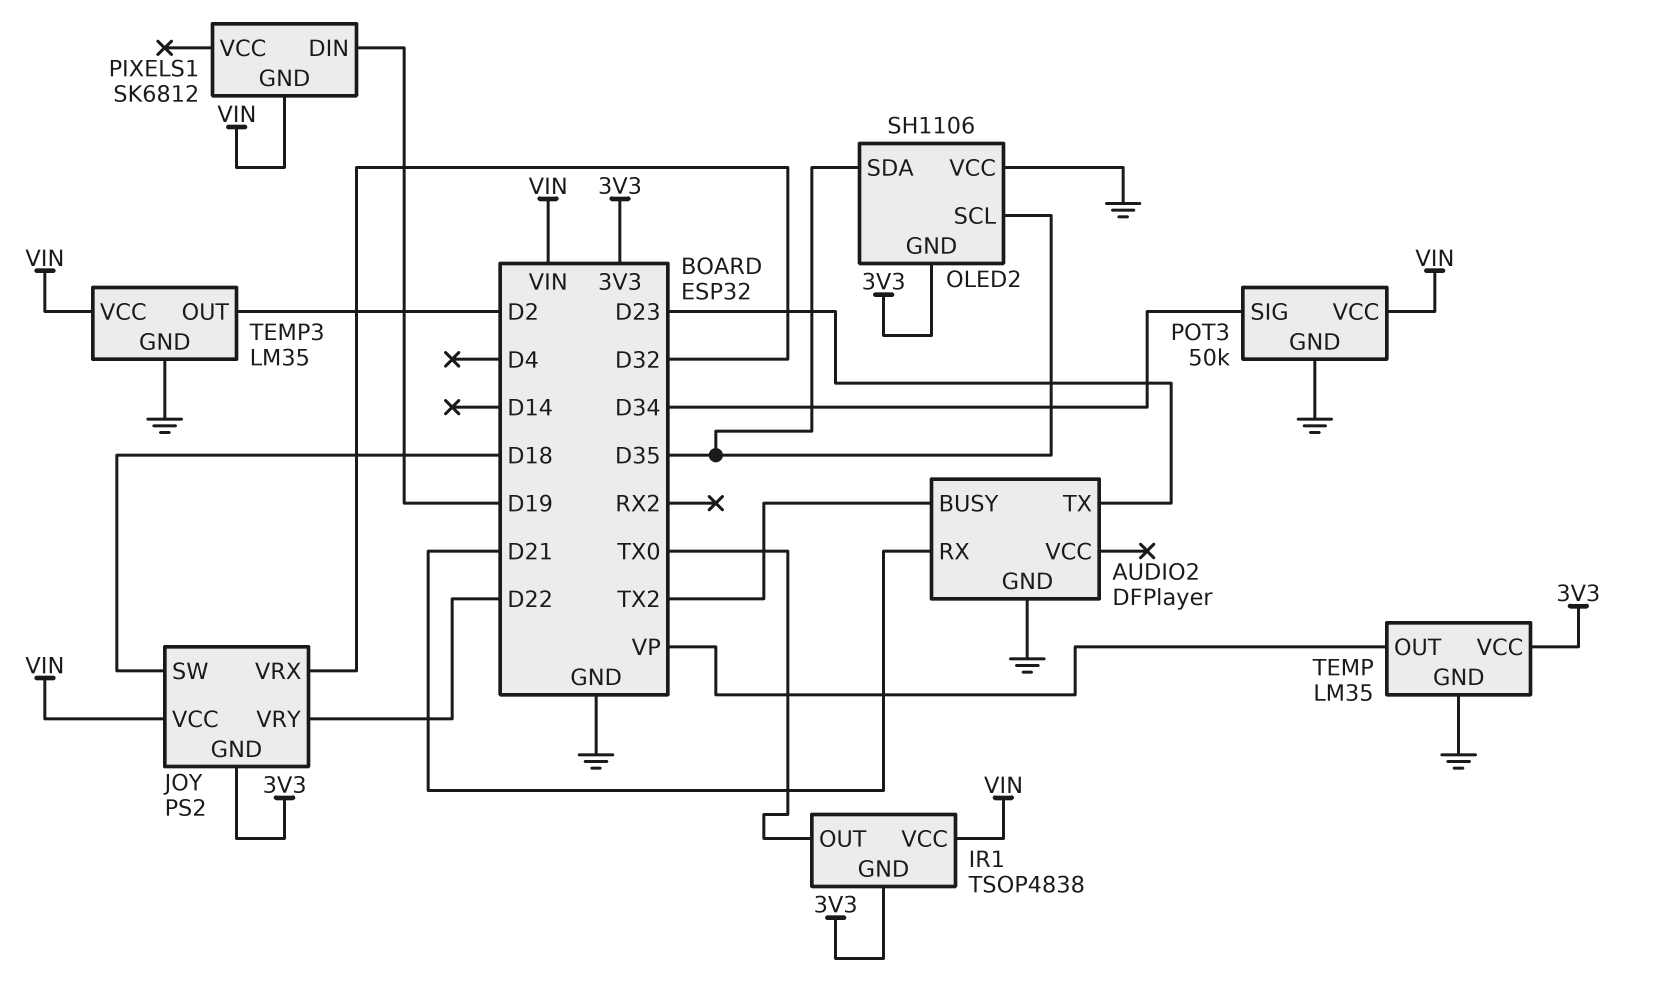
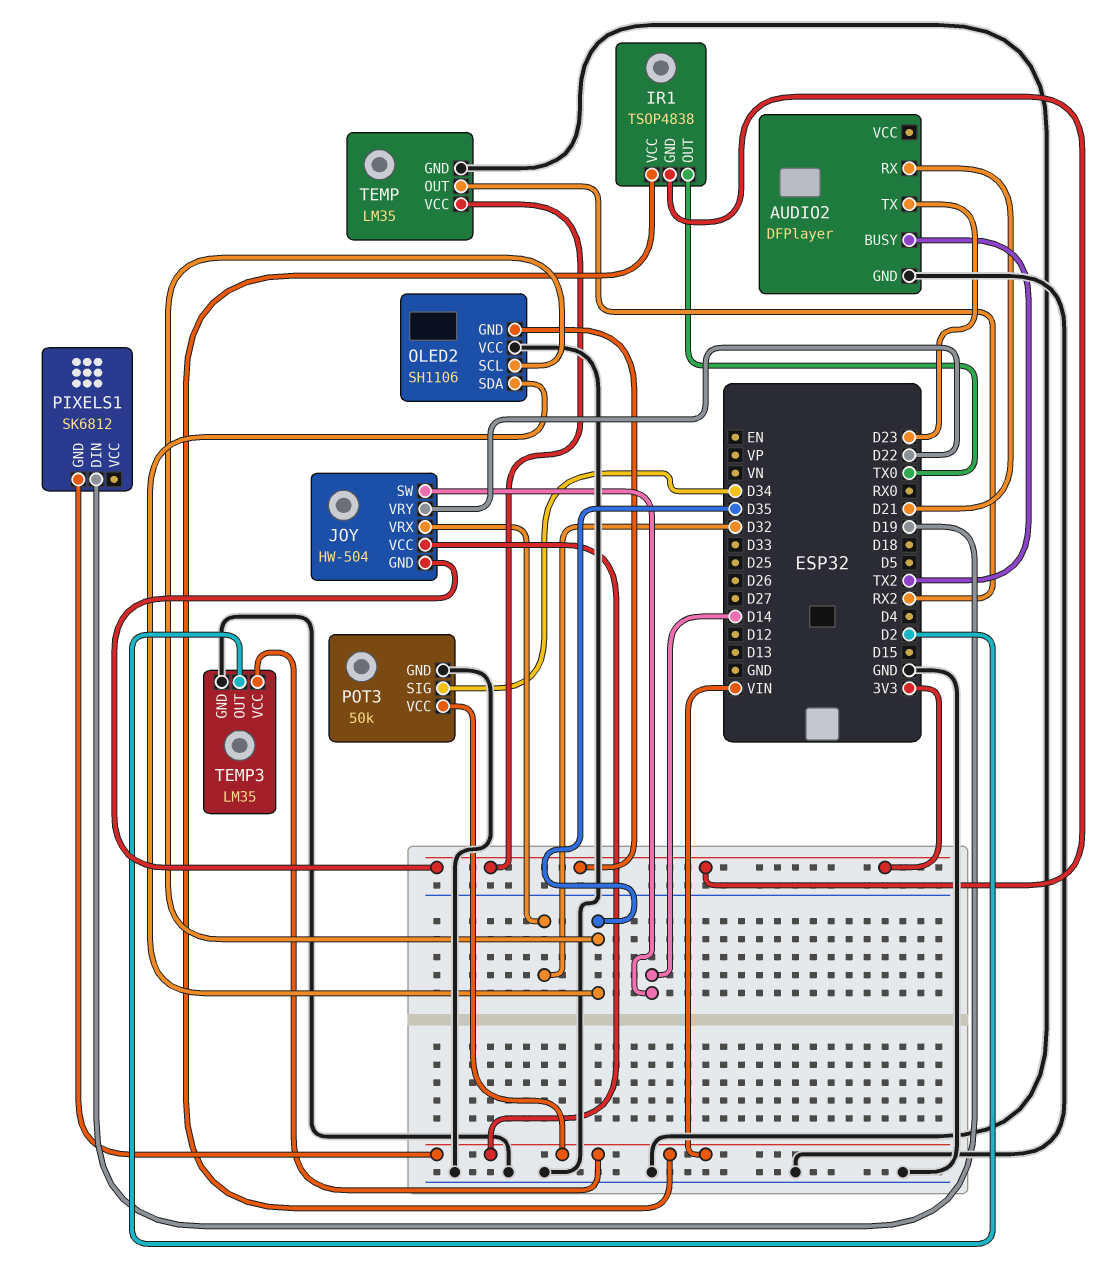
JOY: PS2 -> HW-504
JOY pin SW: D18 -> D14
TEMP pin OUT: VP -> RX2

